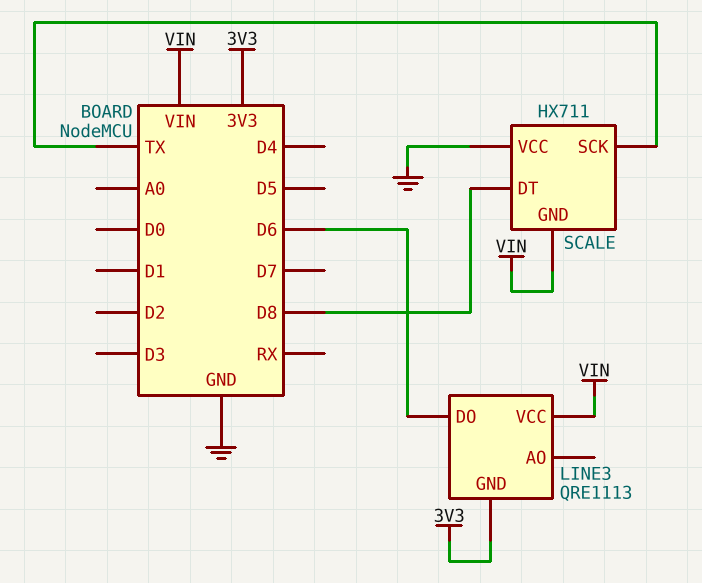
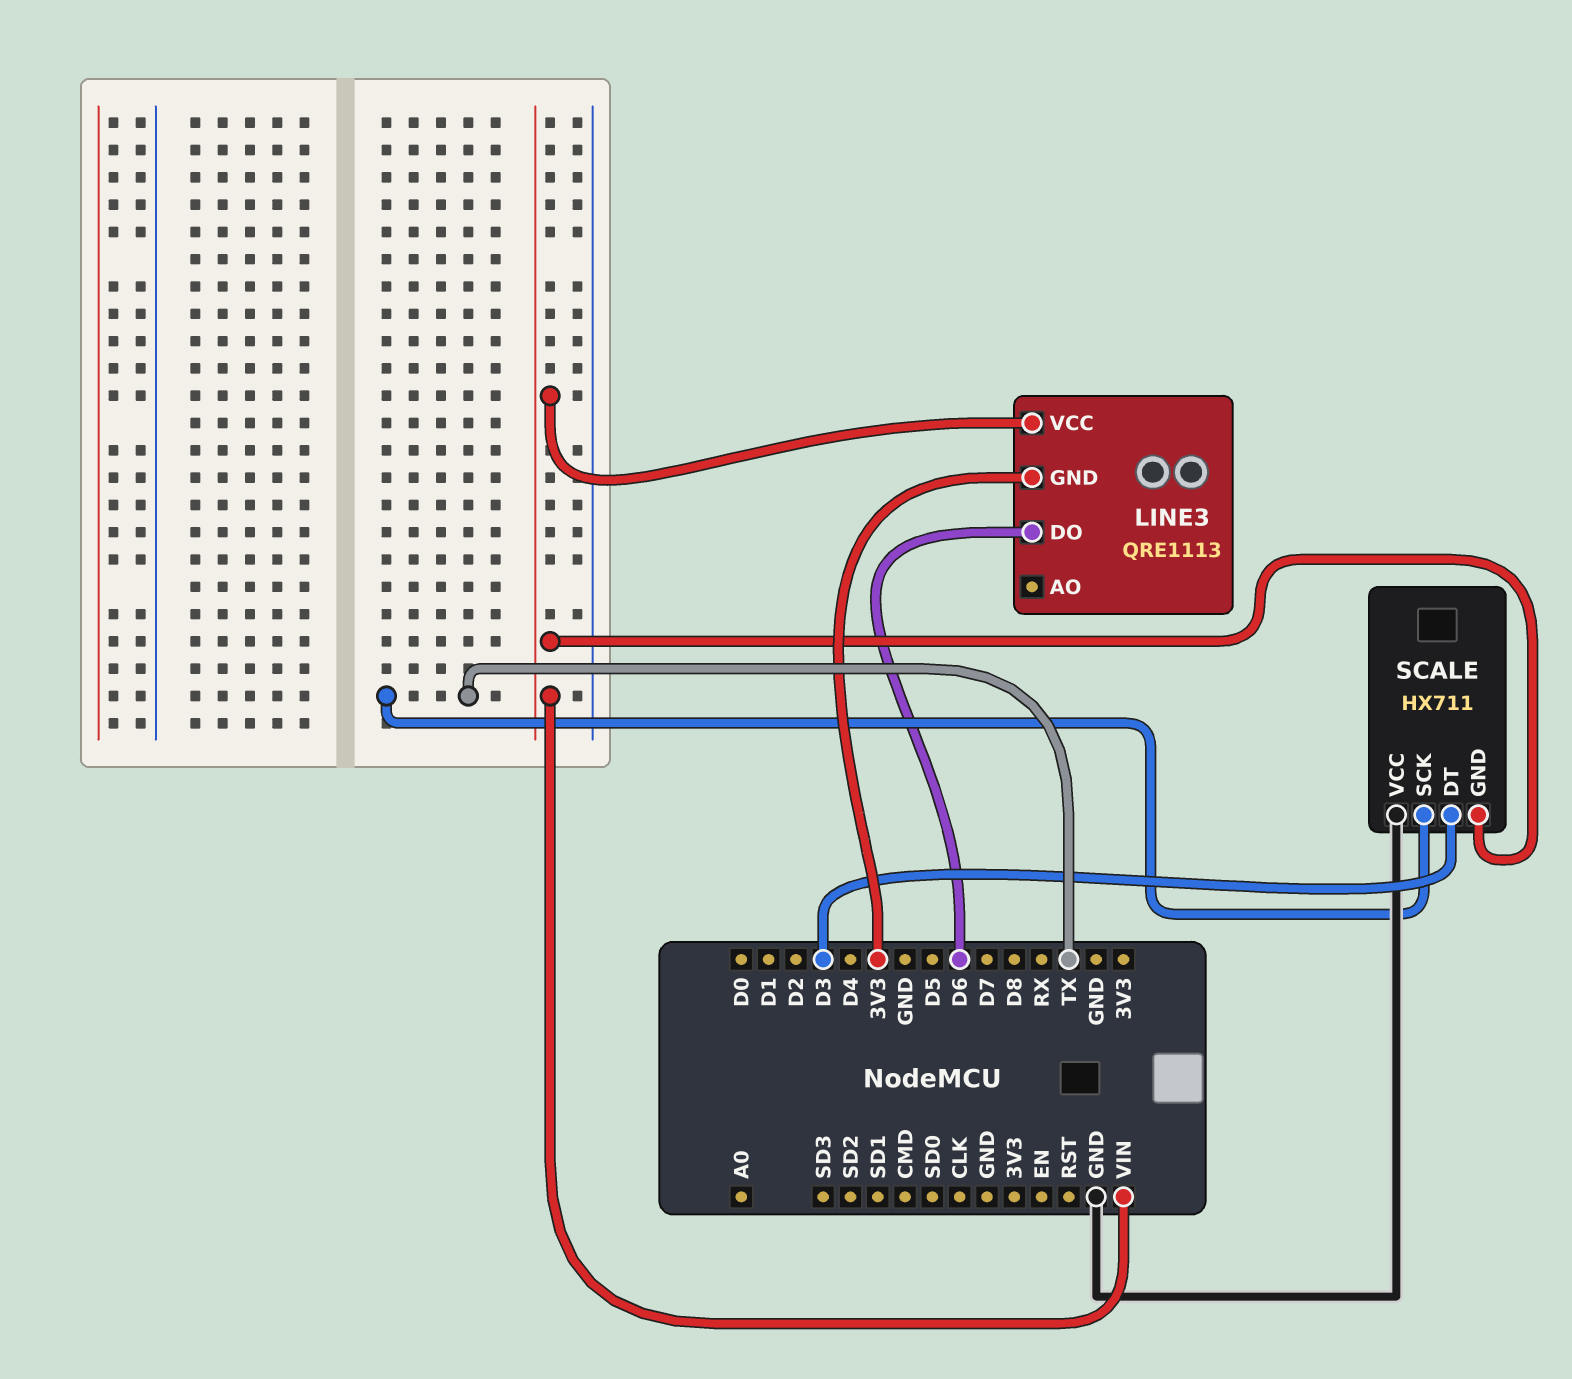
SCALE pin DT: D8 -> D3

